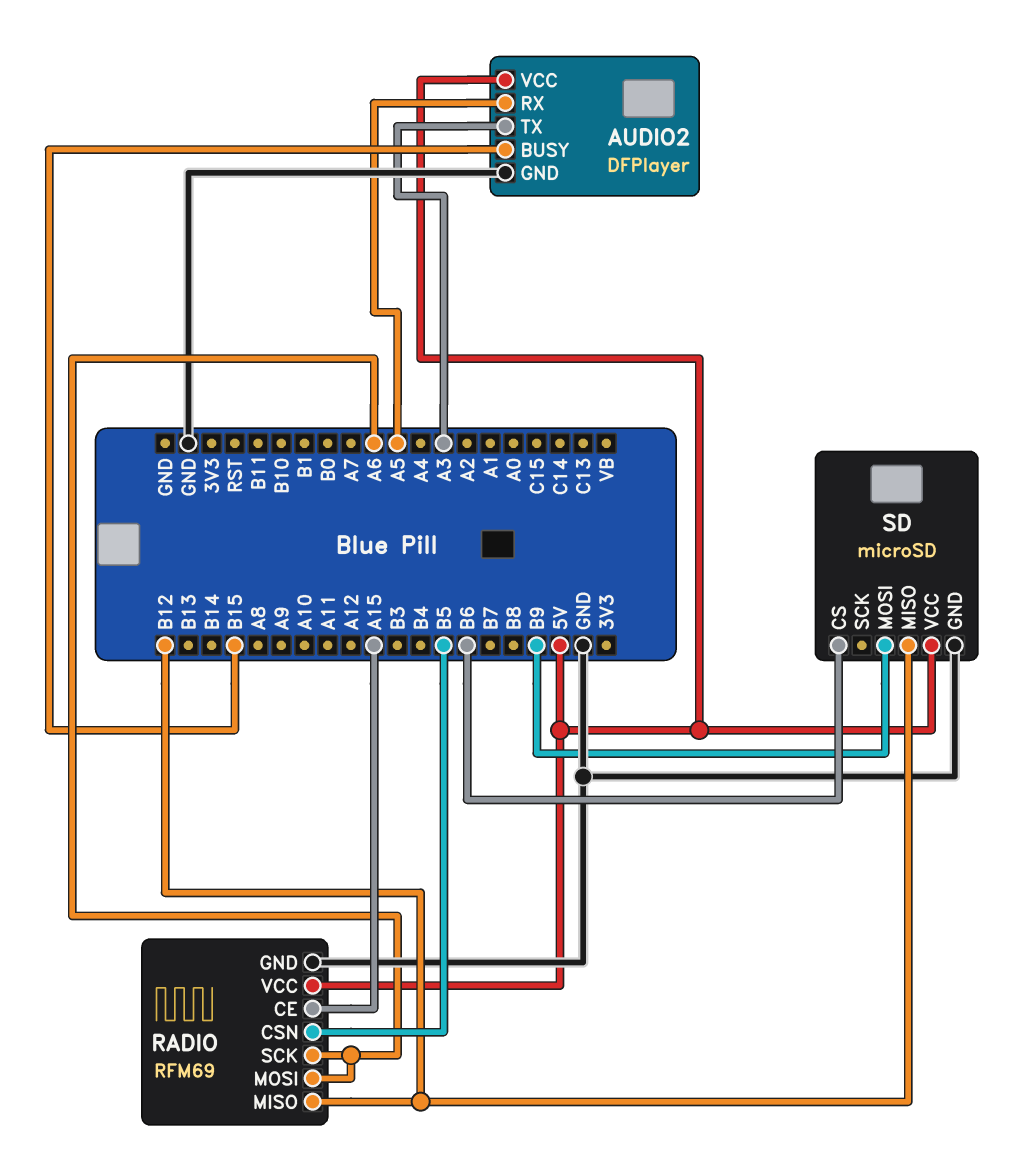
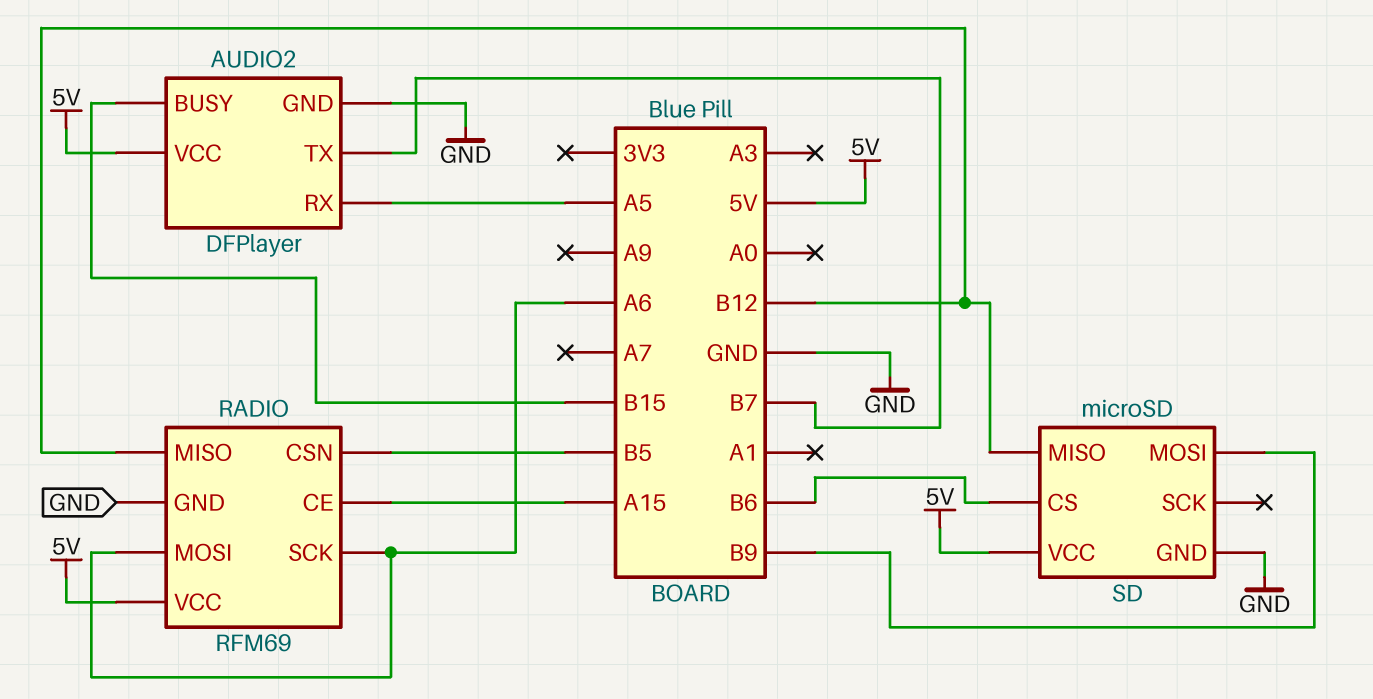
AUDIO2 pin TX: A3 -> B7

